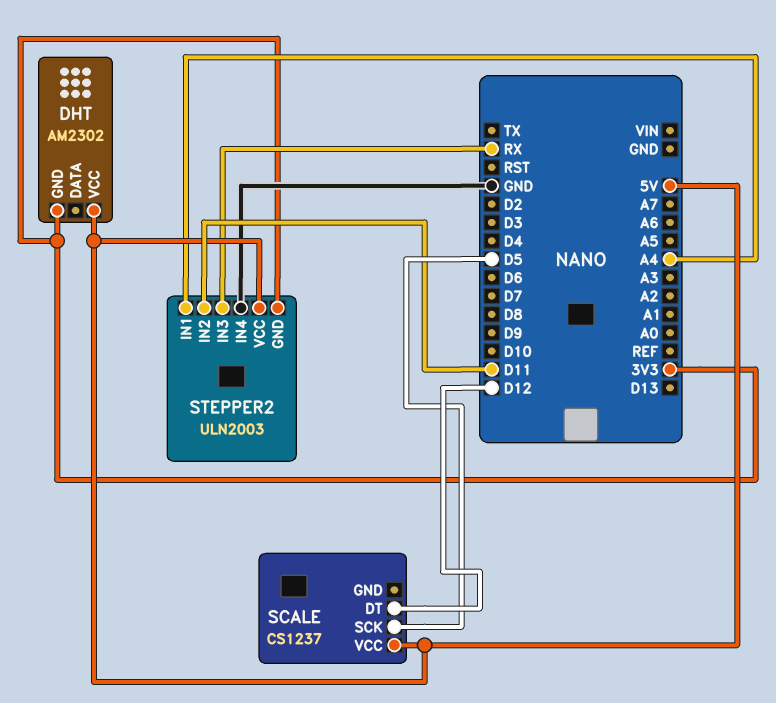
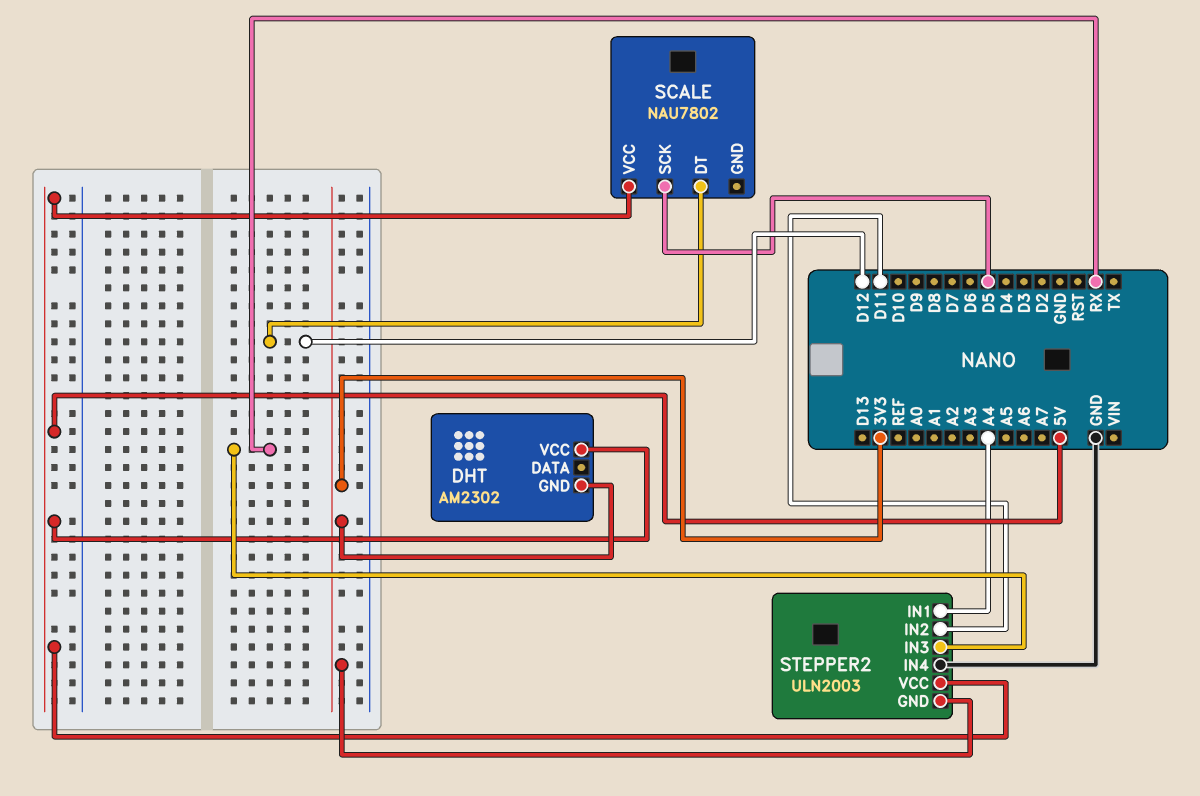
SCALE: CS1237 -> NAU7802

